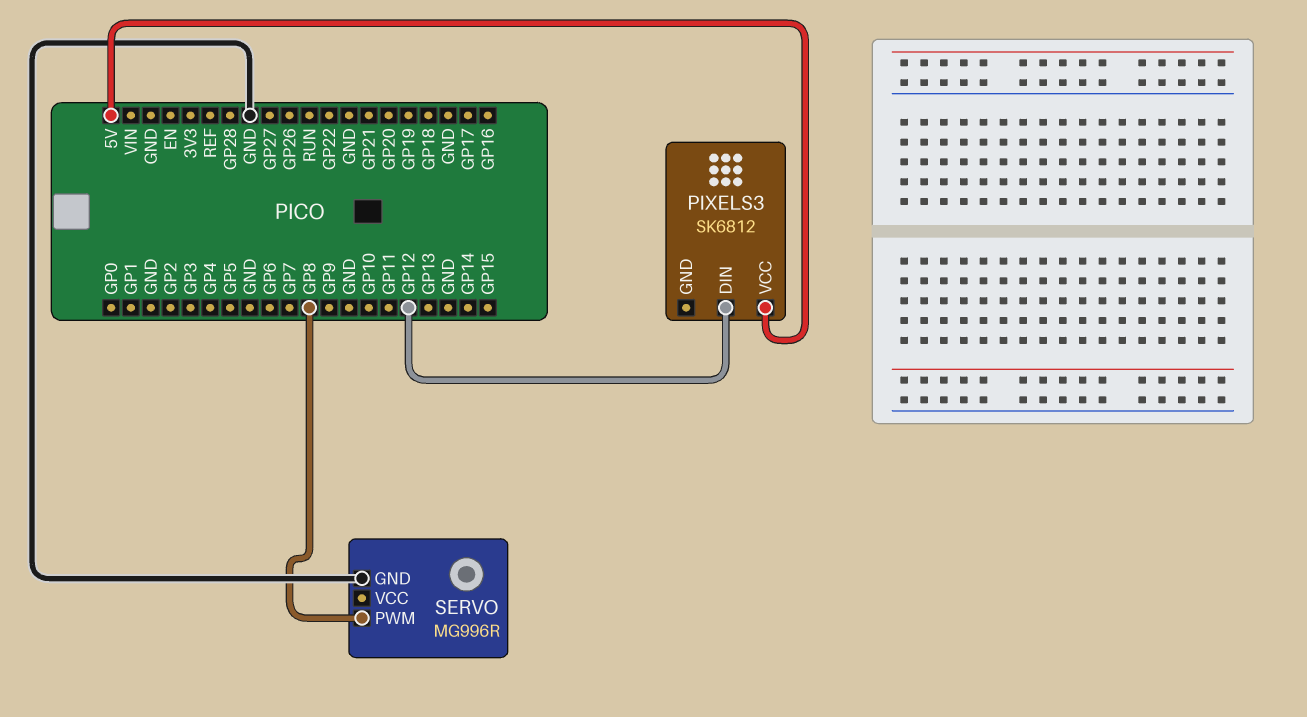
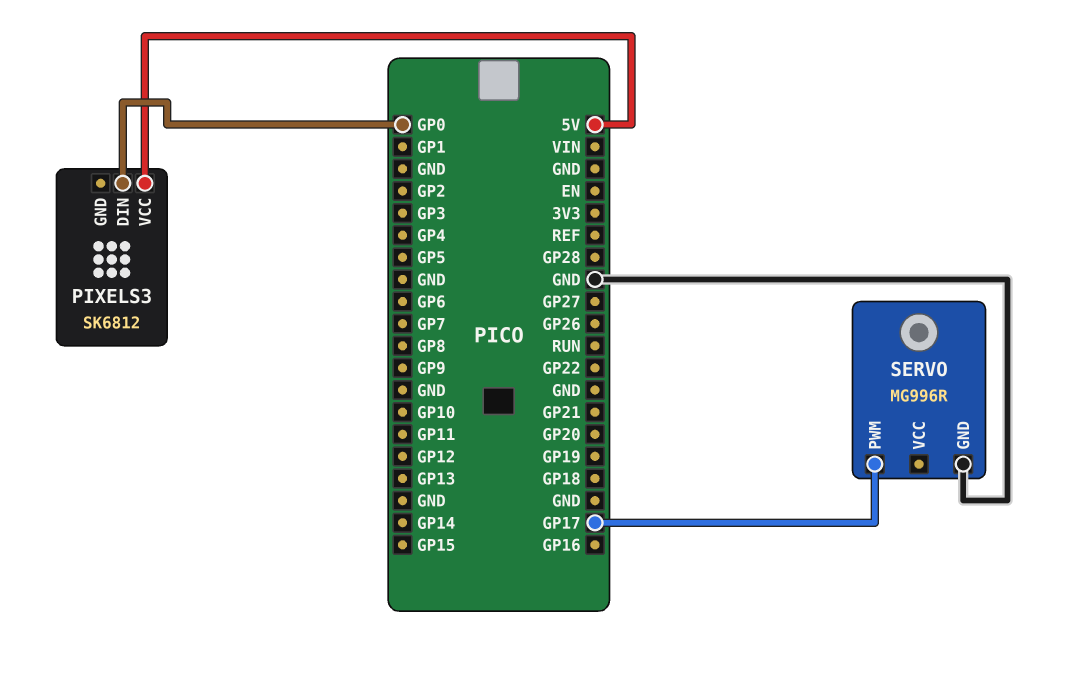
PIXELS3 pin DIN: GP12 -> GP0
SERVO pin PWM: GP8 -> GP17

